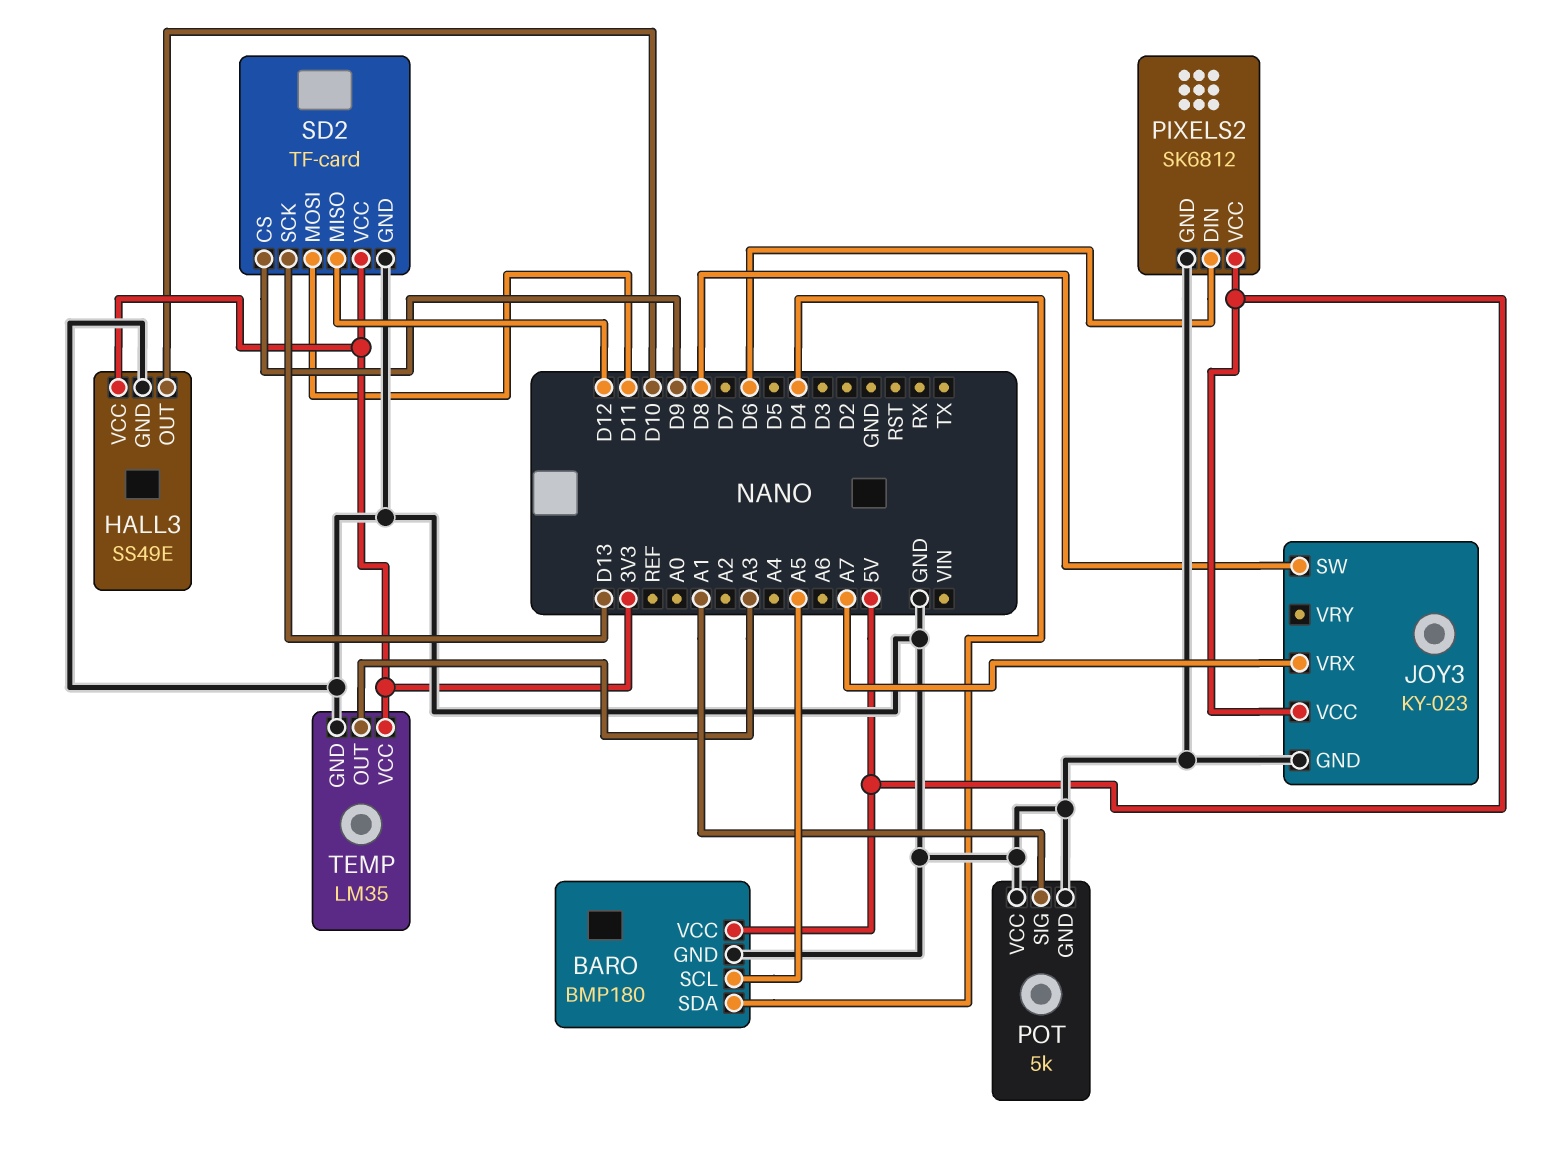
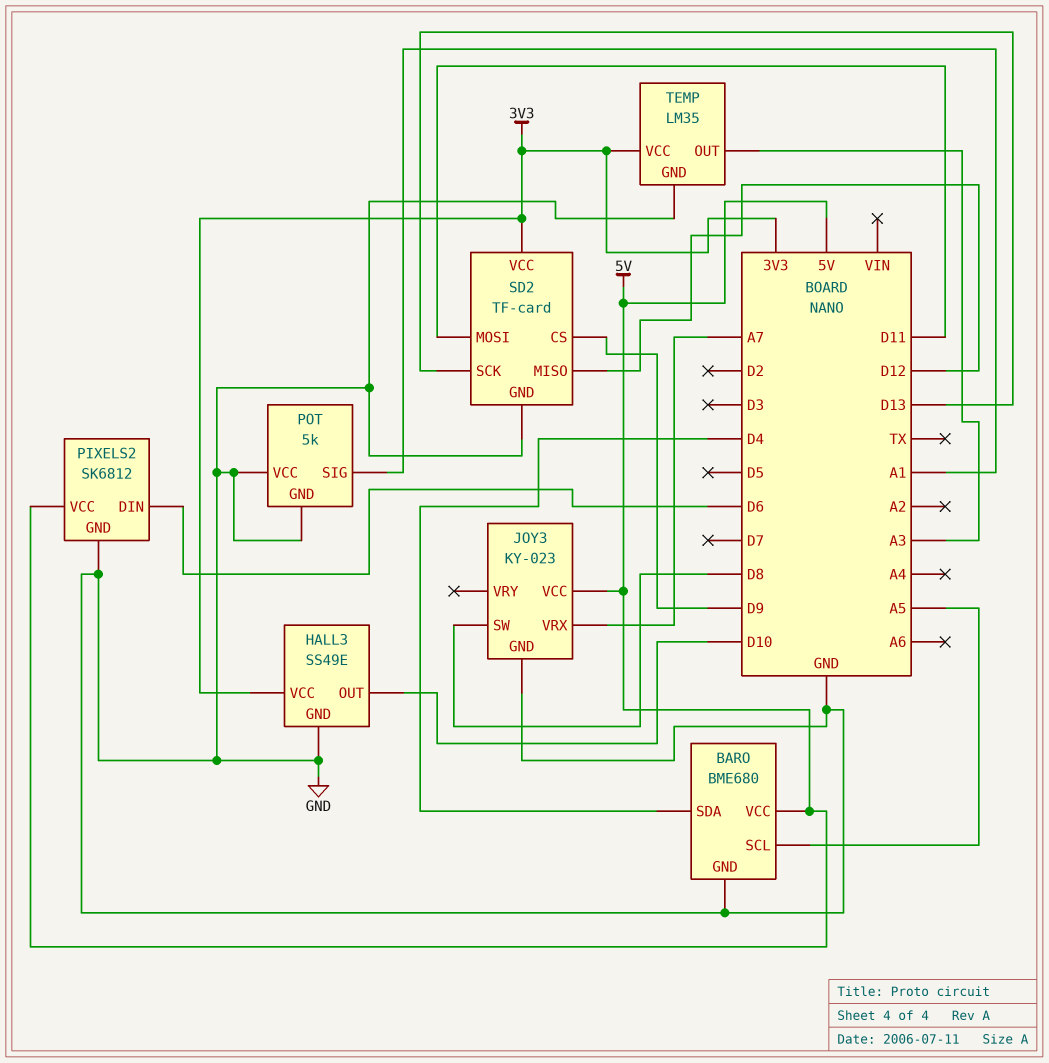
BARO: BMP180 -> BME680

